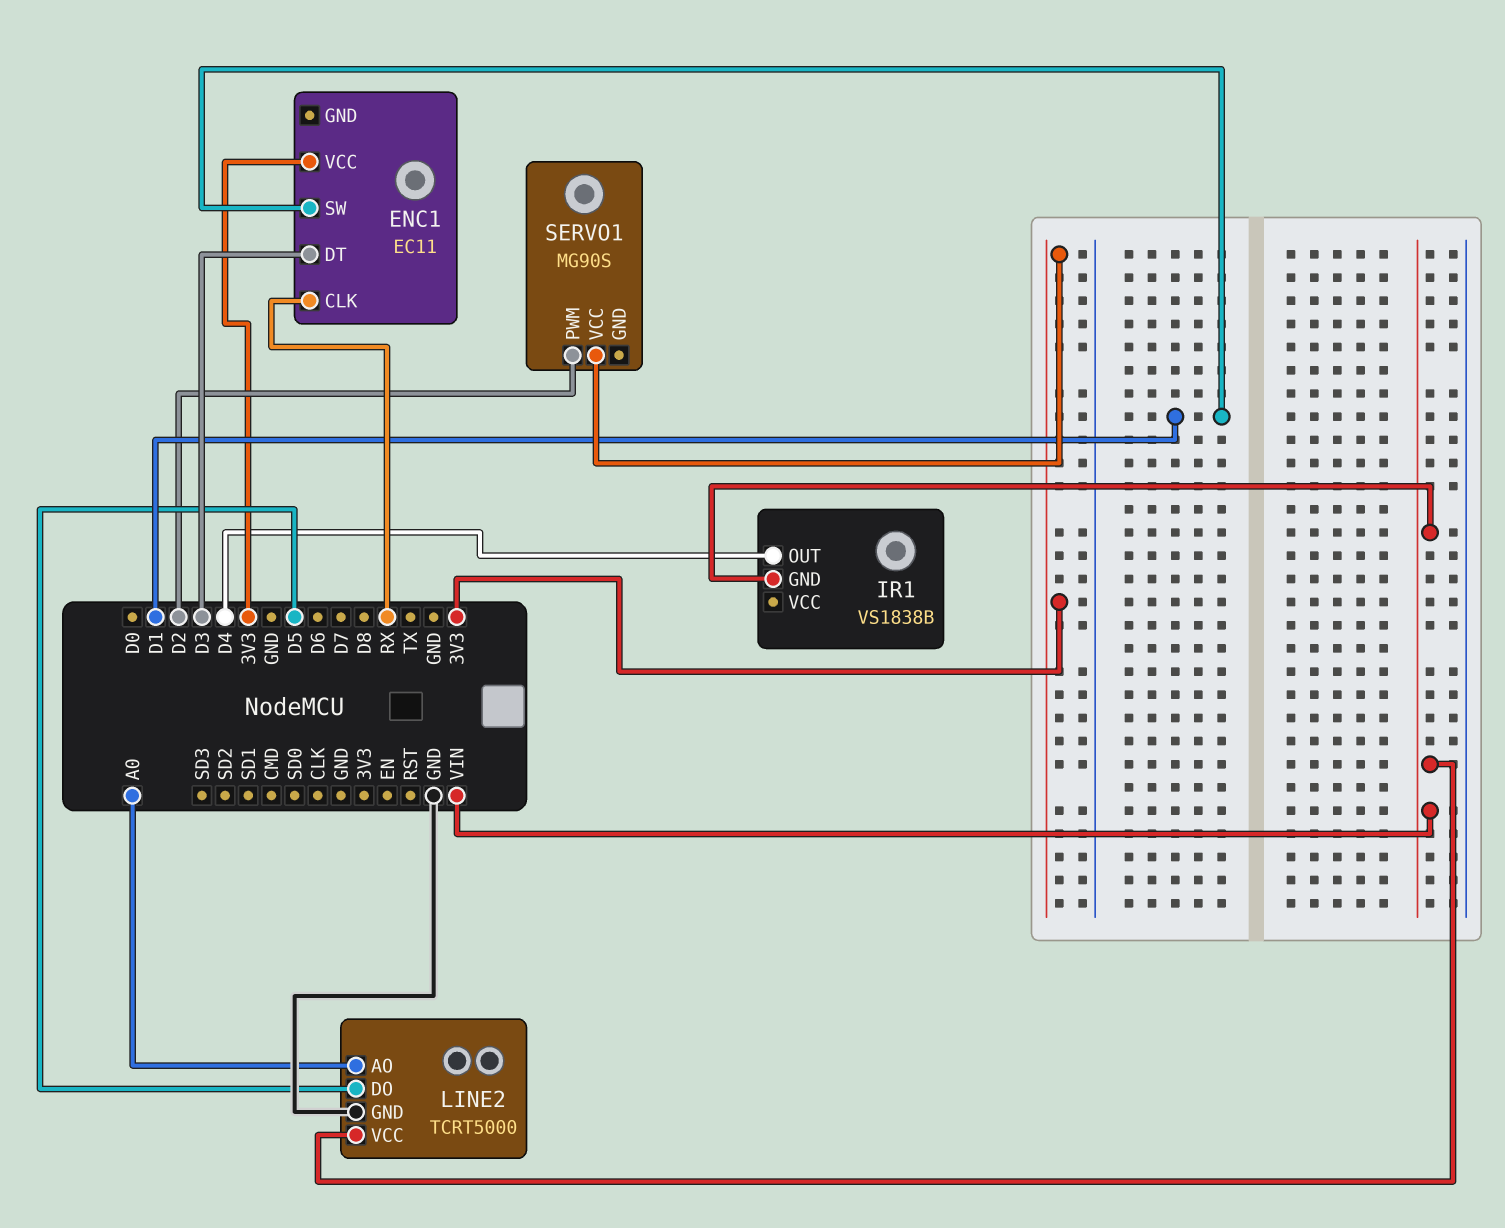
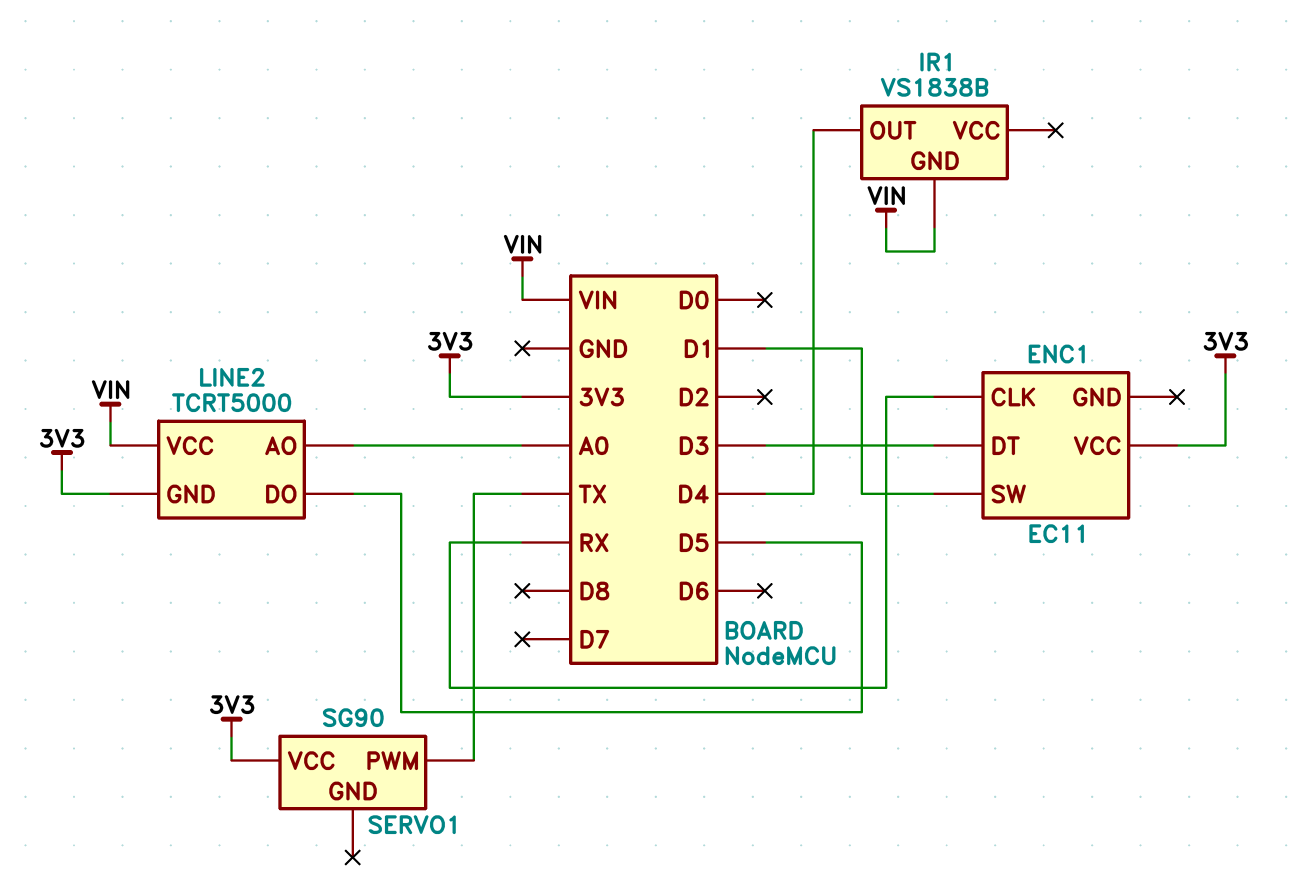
LINE2 pin GND: GND -> 3V3
SERVO1: MG90S -> SG90
SERVO1 pin PWM: D2 -> TX

